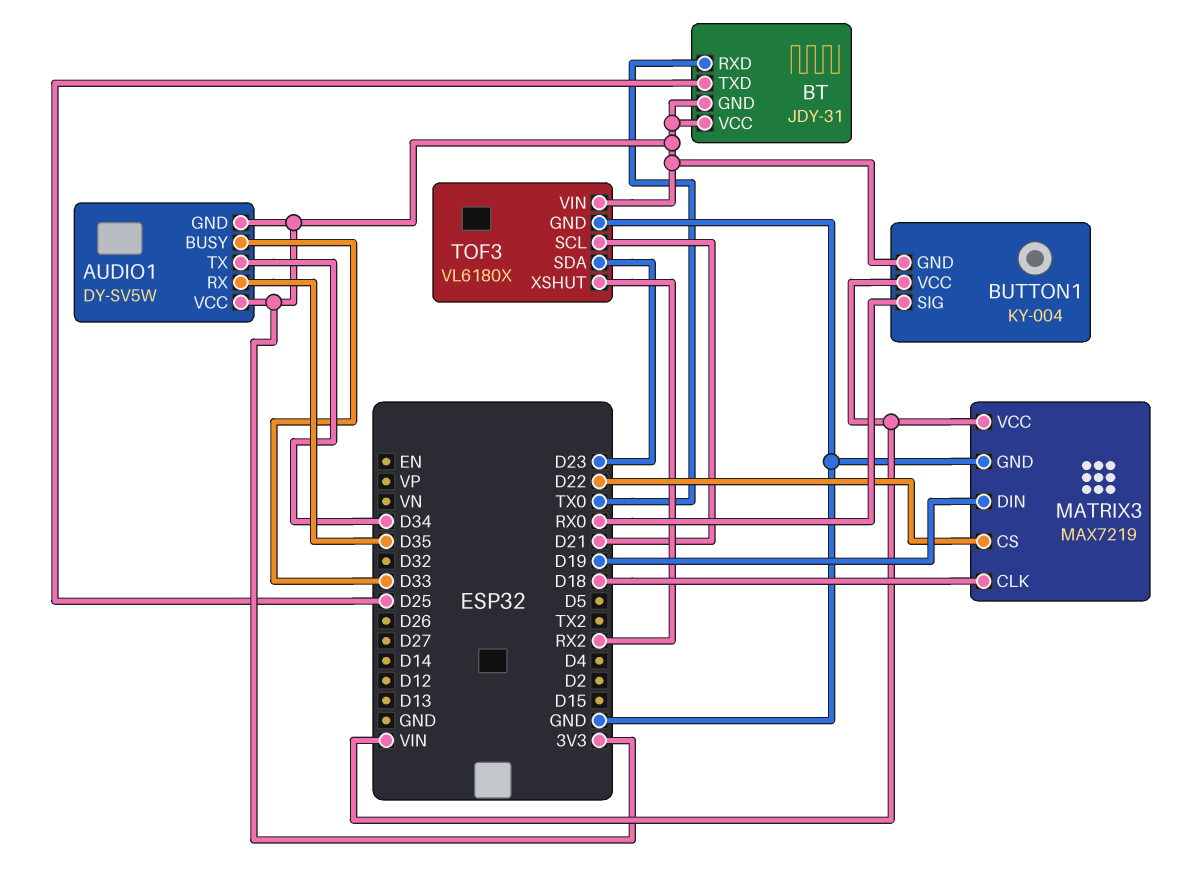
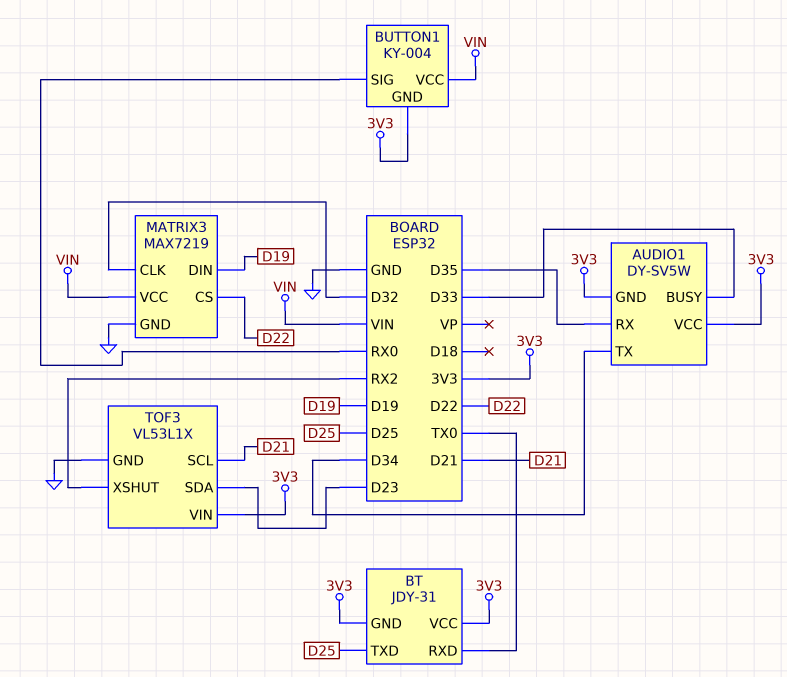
MATRIX3 pin CLK: D18 -> D32
TOF3: VL6180X -> VL53L1X

